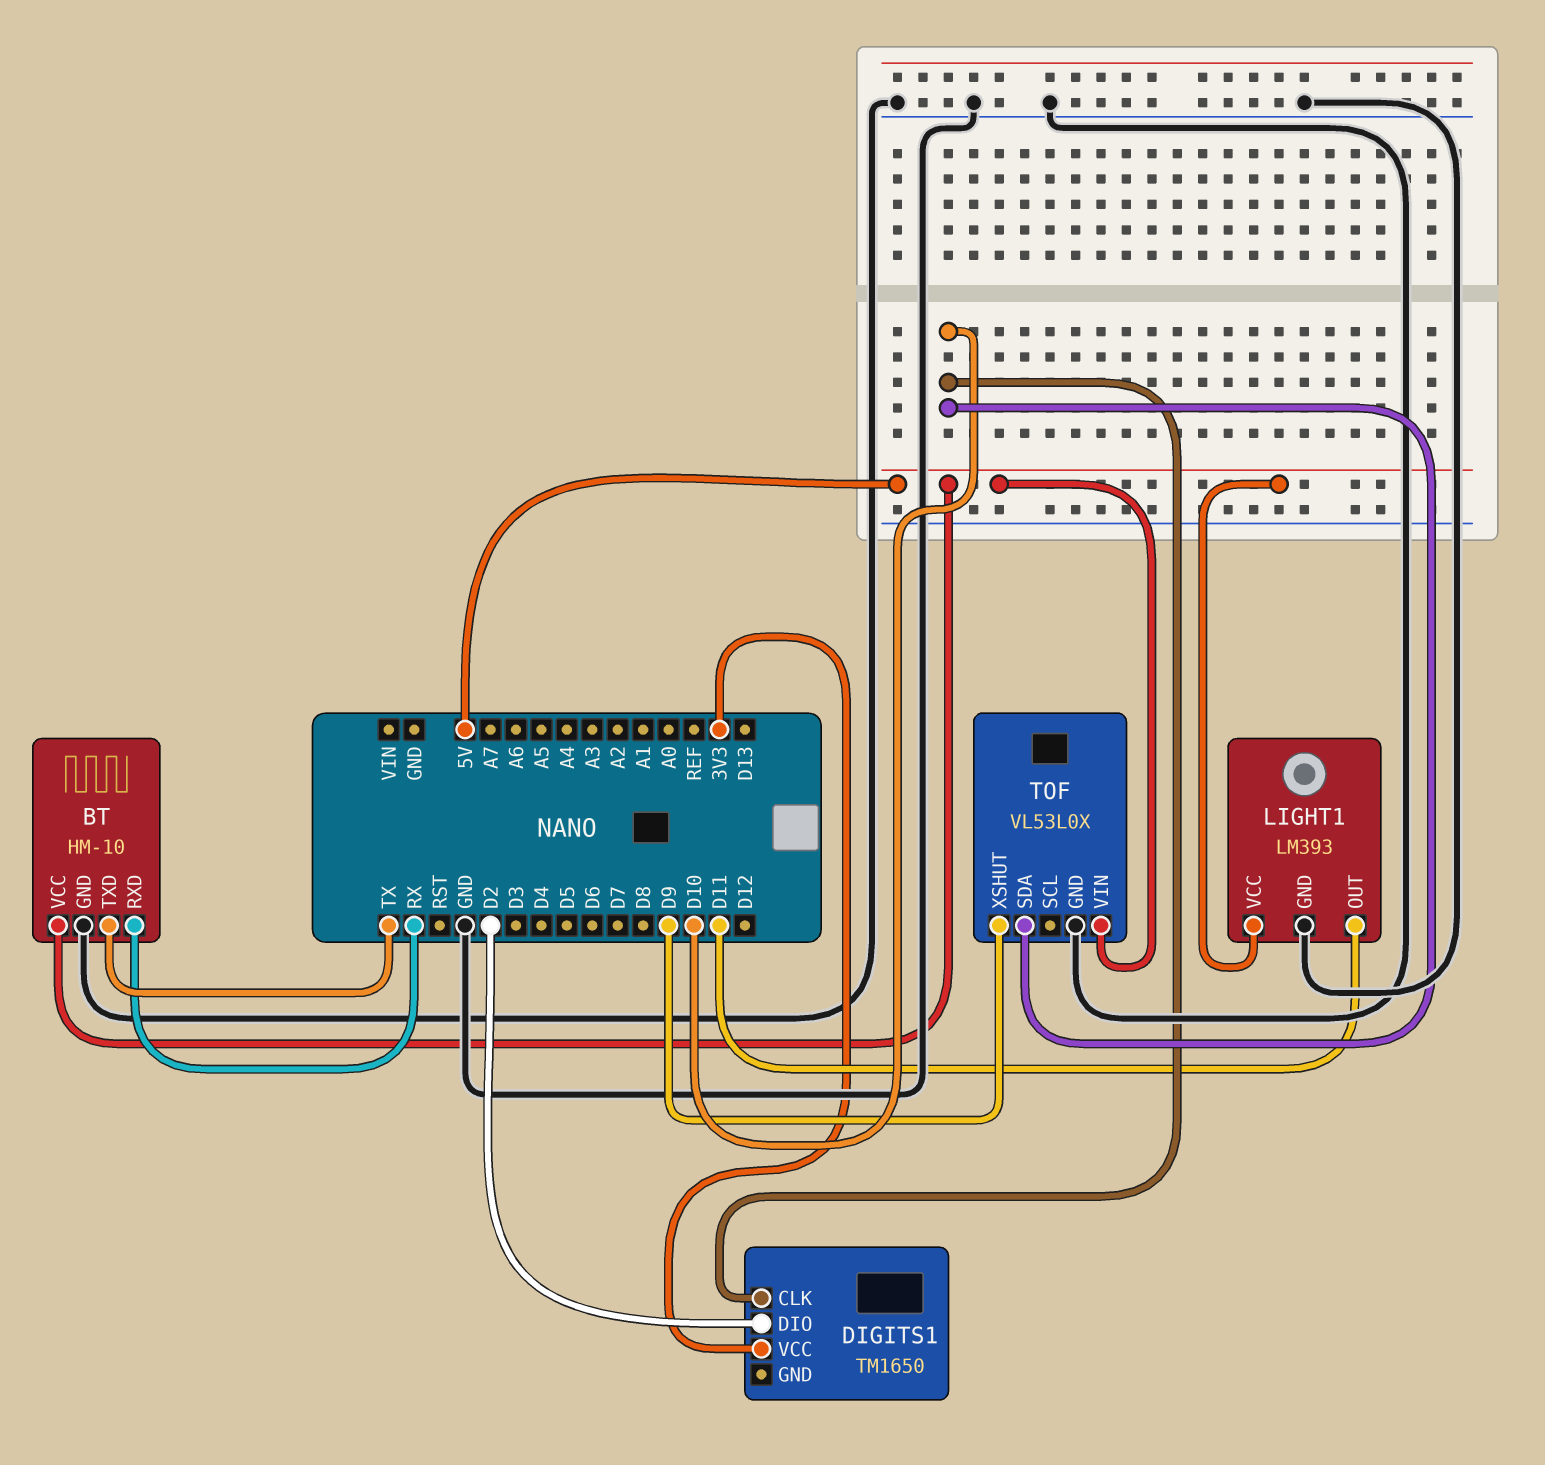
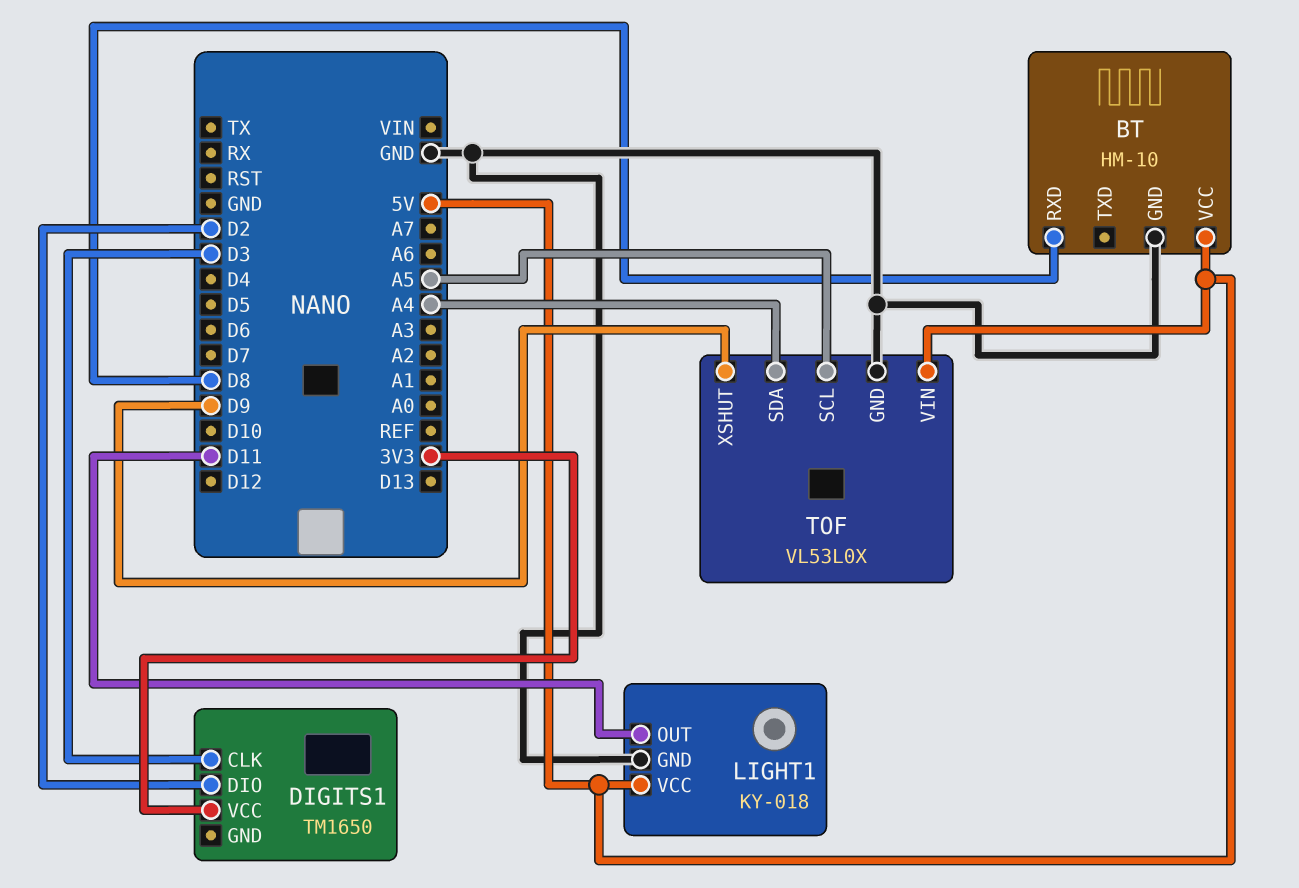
BT pin RXD: RX -> D8
BT pin TXD: TX -> none
DIGITS1 pin CLK: D10 -> D3
LIGHT1: LM393 -> KY-018
TOF pin SCL: none -> A5
TOF pin SDA: D10 -> A4

